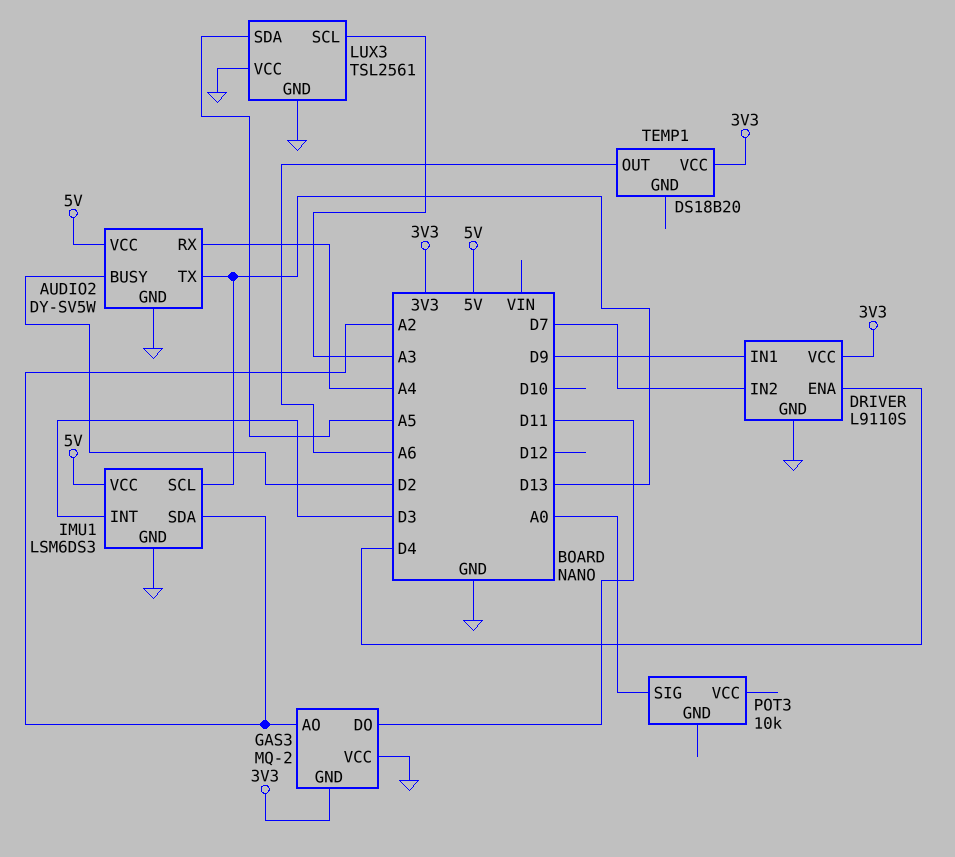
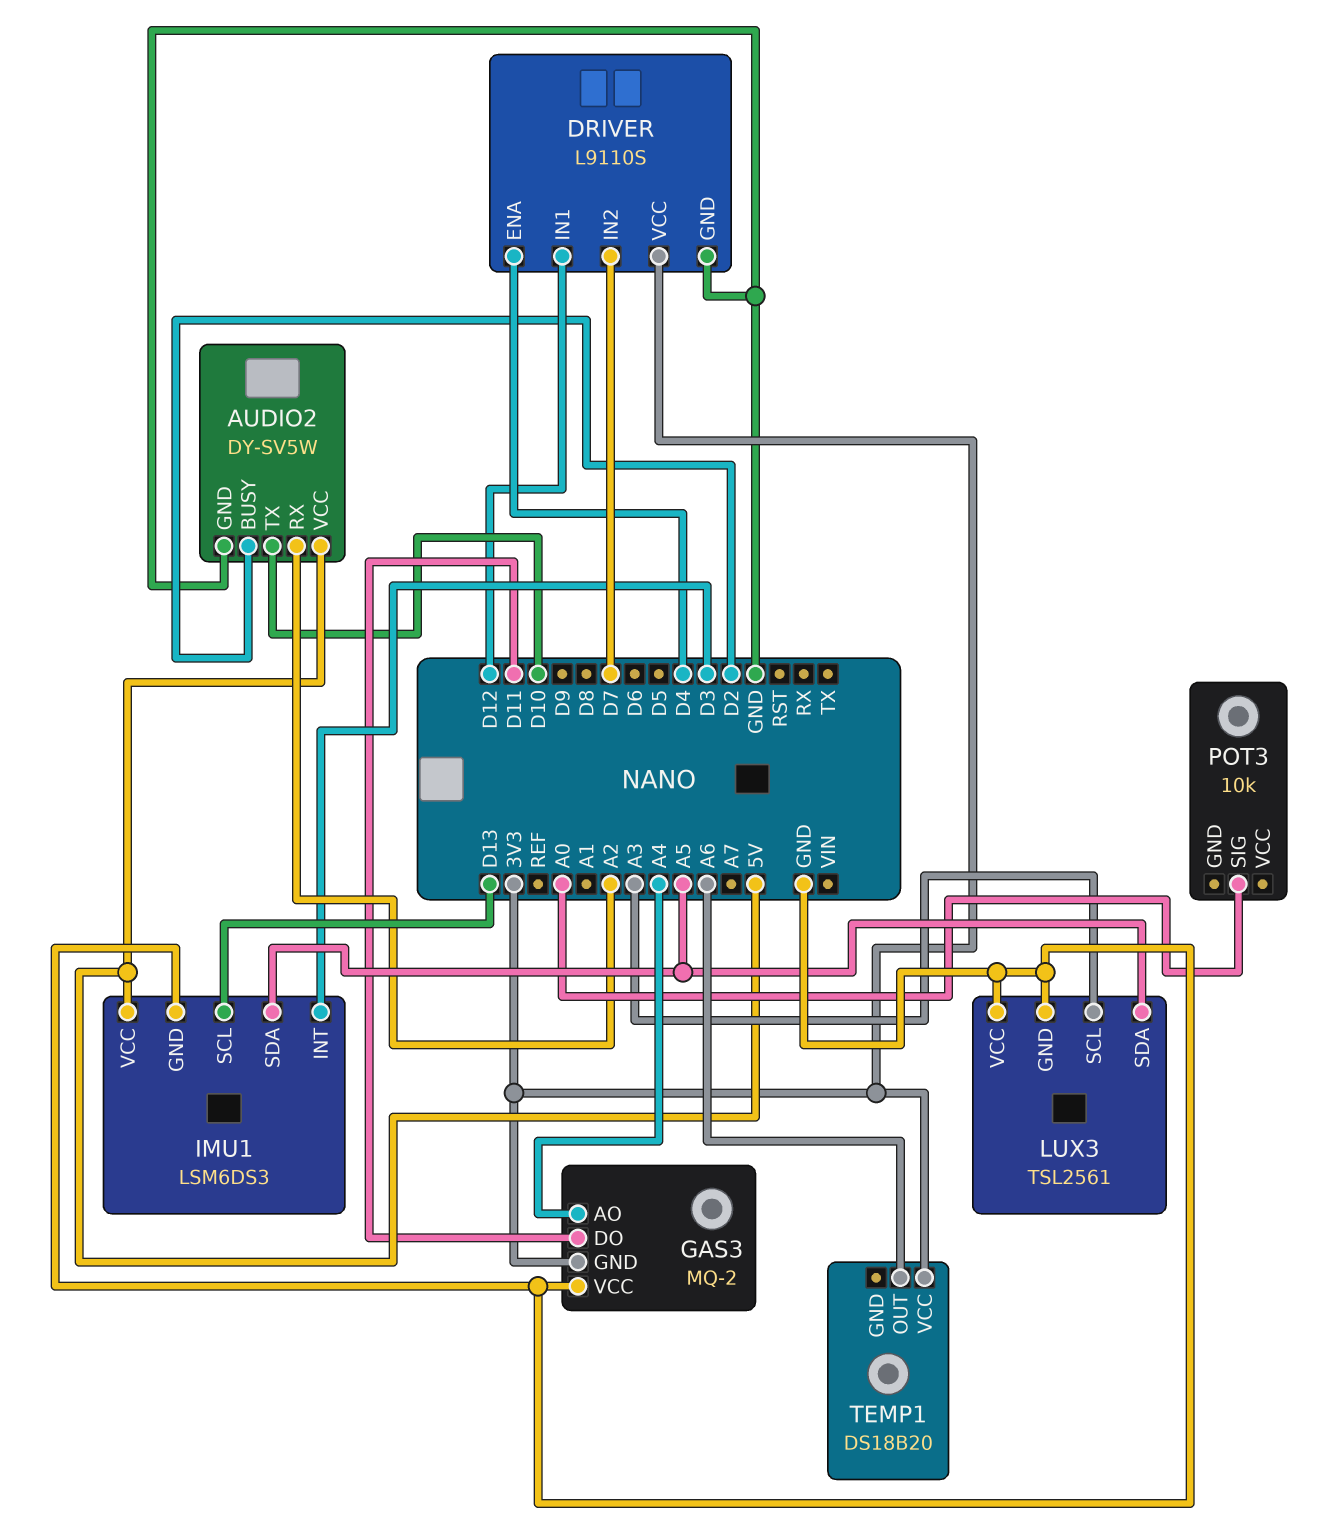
AUDIO2 pin RX: A4 -> A2
AUDIO2 pin TX: D13 -> D10
DRIVER pin IN1: D9 -> D12
GAS3 pin AO: A2 -> A4
IMU1 pin SDA: A2 -> A5

